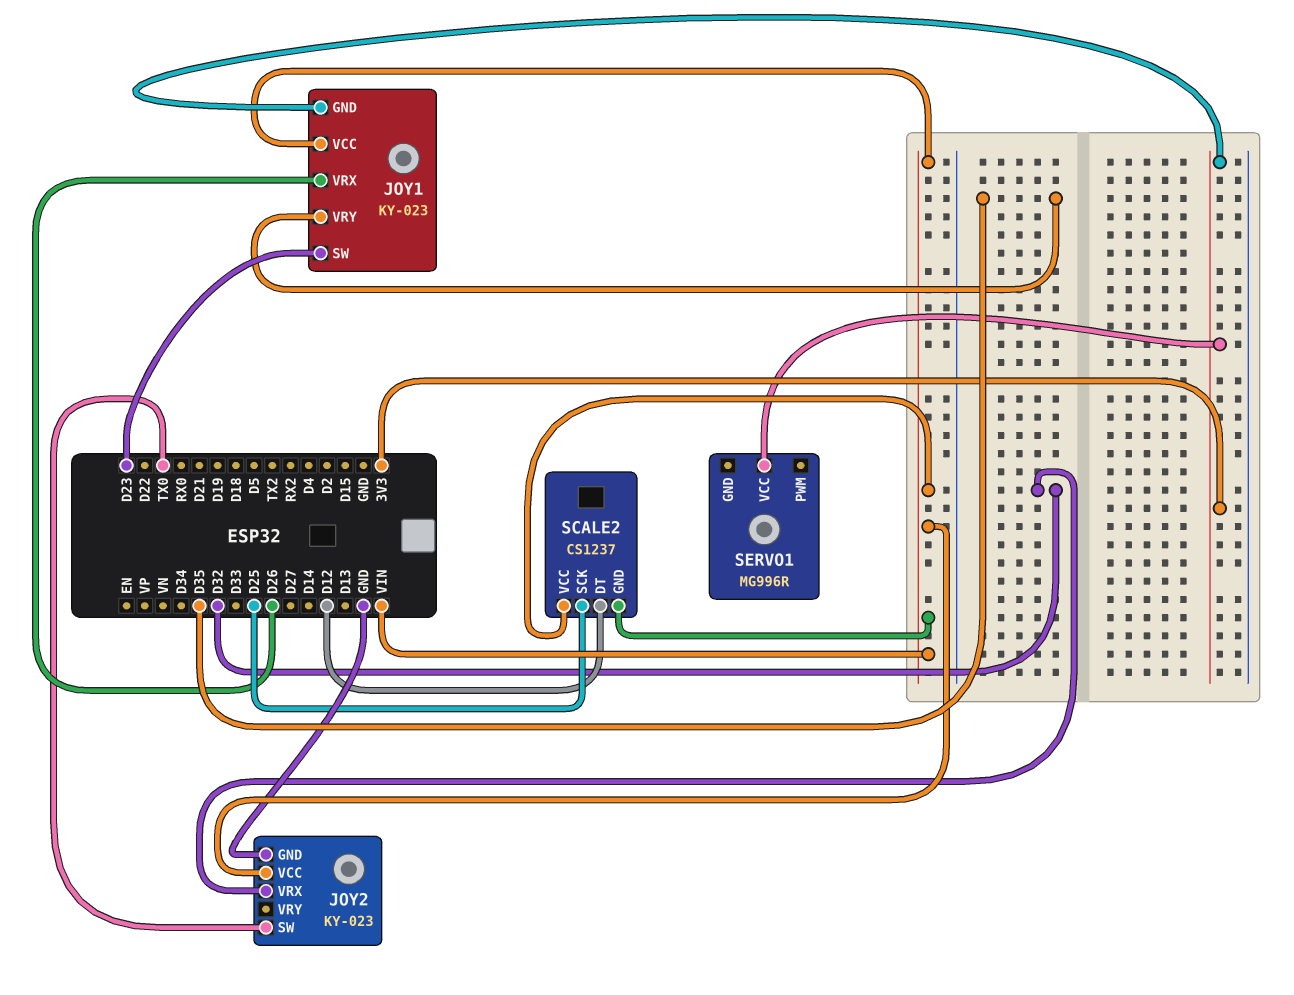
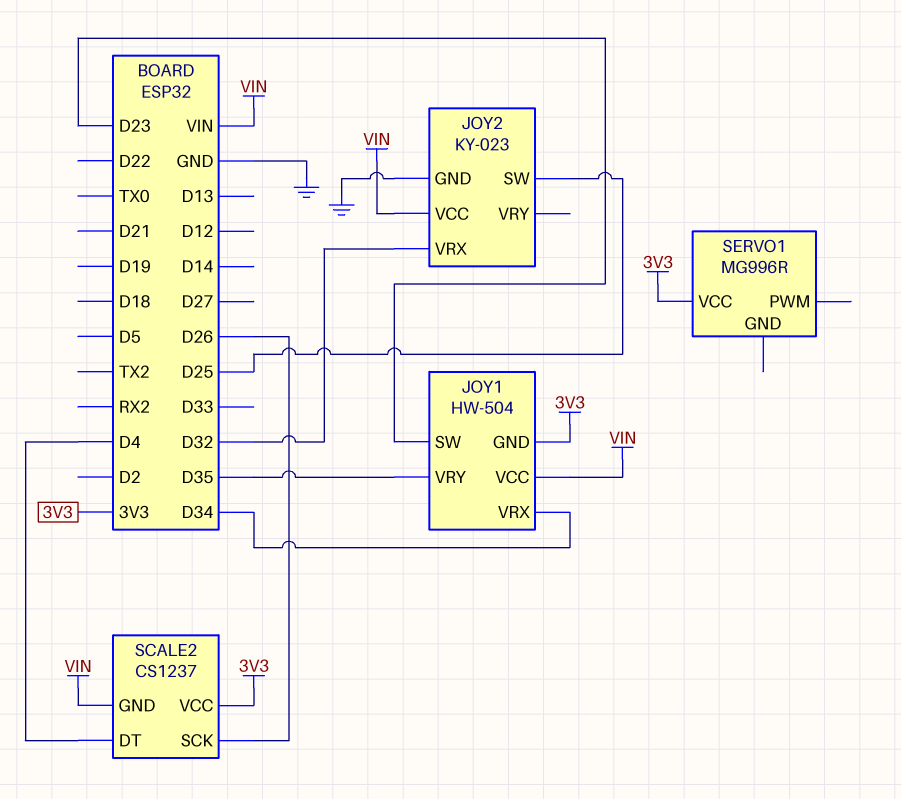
JOY1: KY-023 -> HW-504
JOY1 pin VRX: D26 -> D34
JOY2 pin SW: TX0 -> D25
SCALE2 pin DT: D12 -> D4
SCALE2 pin SCK: D25 -> D26
SCALE2 pin VCC: VIN -> 3V3

